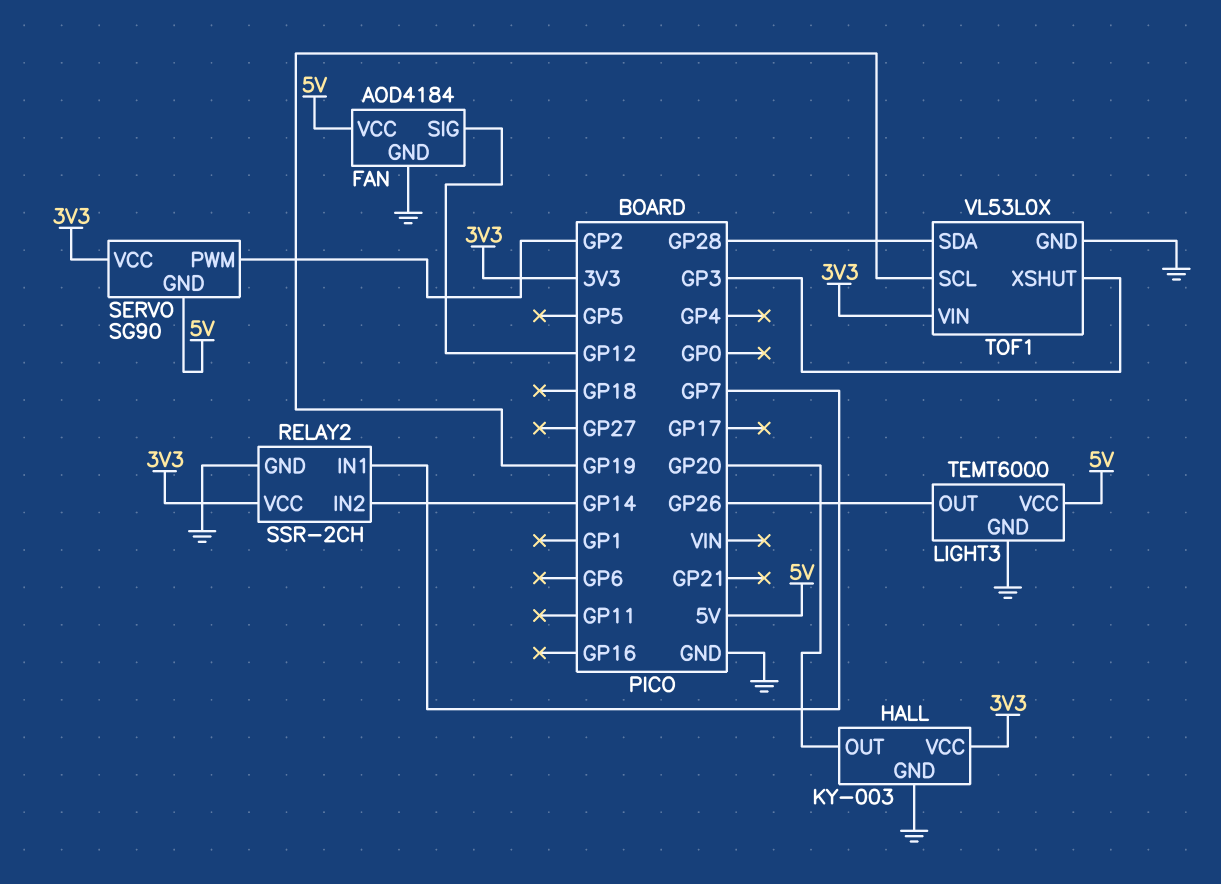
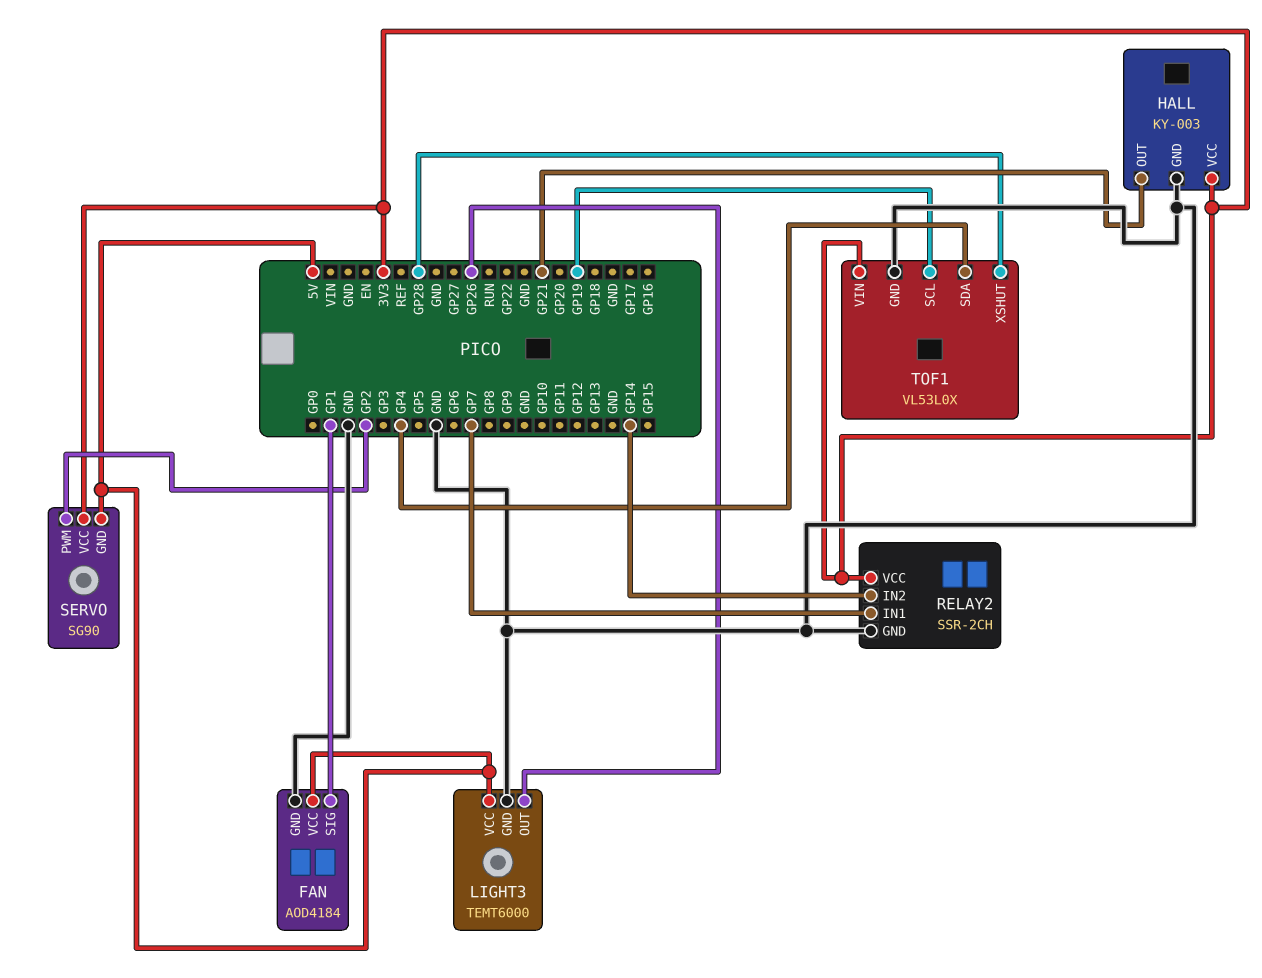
FAN pin SIG: GP12 -> GP1
HALL pin OUT: GP20 -> GP21
TOF1 pin SDA: GP28 -> GP4
TOF1 pin XSHUT: GP3 -> GP28

